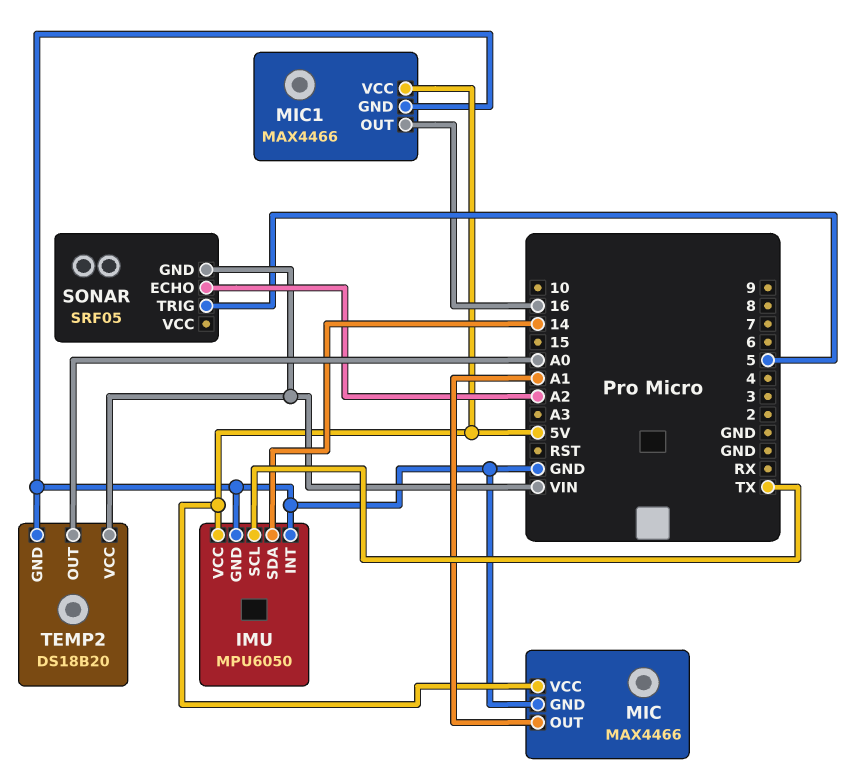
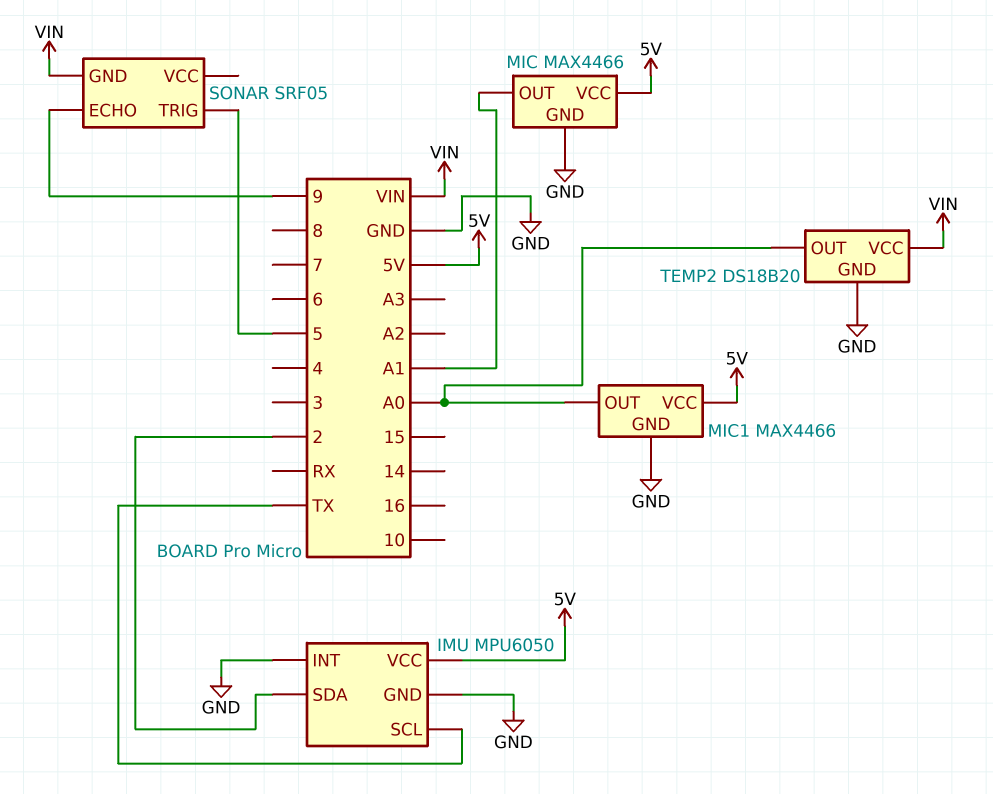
IMU pin SDA: 14 -> 2
MIC1 pin OUT: 16 -> A0
SONAR pin ECHO: A2 -> 9

